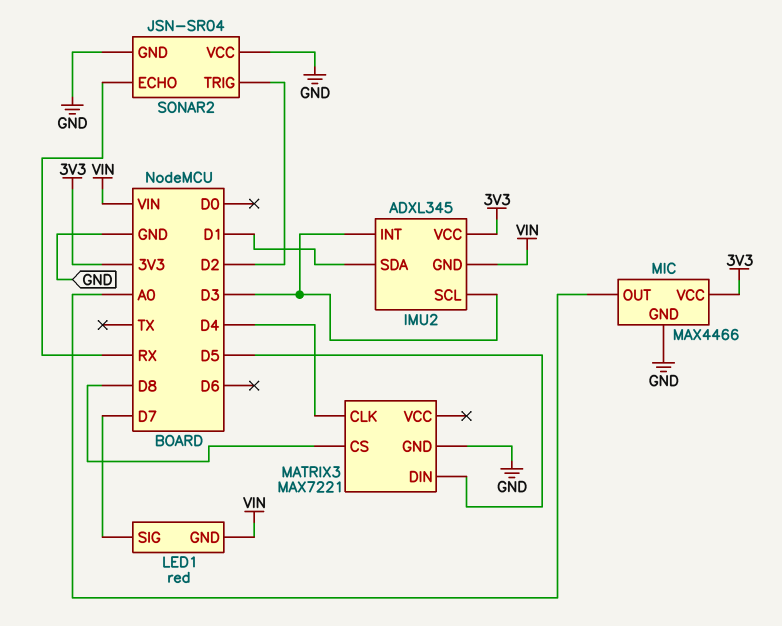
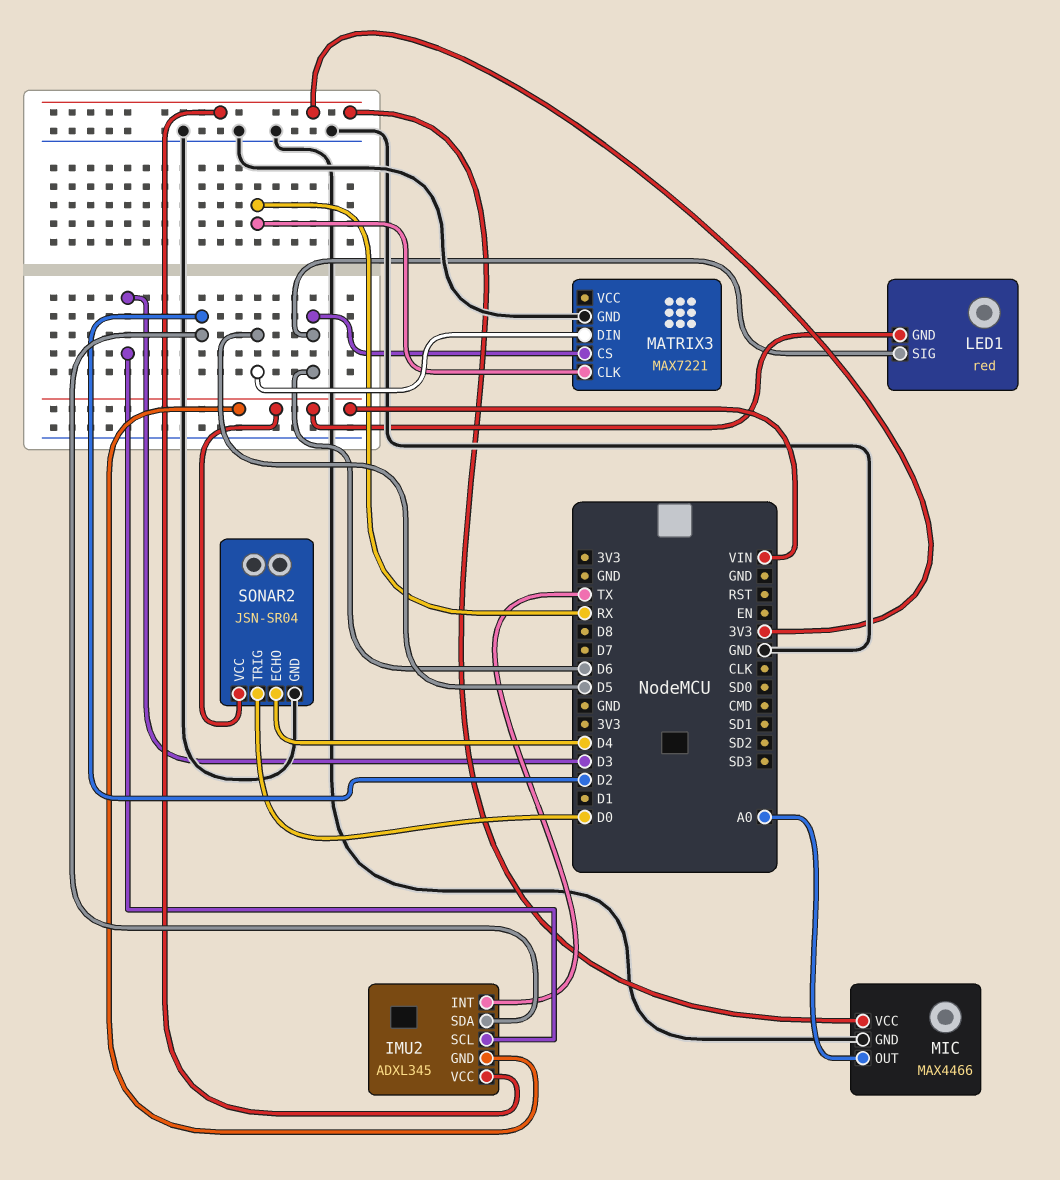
IMU2 pin INT: D3 -> TX
IMU2 pin SDA: D1 -> D2
LED1 pin SIG: D7 -> D6
MATRIX3 pin CLK: D4 -> RX
MATRIX3 pin CS: D8 -> D6
SONAR2 pin ECHO: RX -> D4
SONAR2 pin TRIG: D2 -> D0
SONAR2 pin VCC: GND -> VIN

